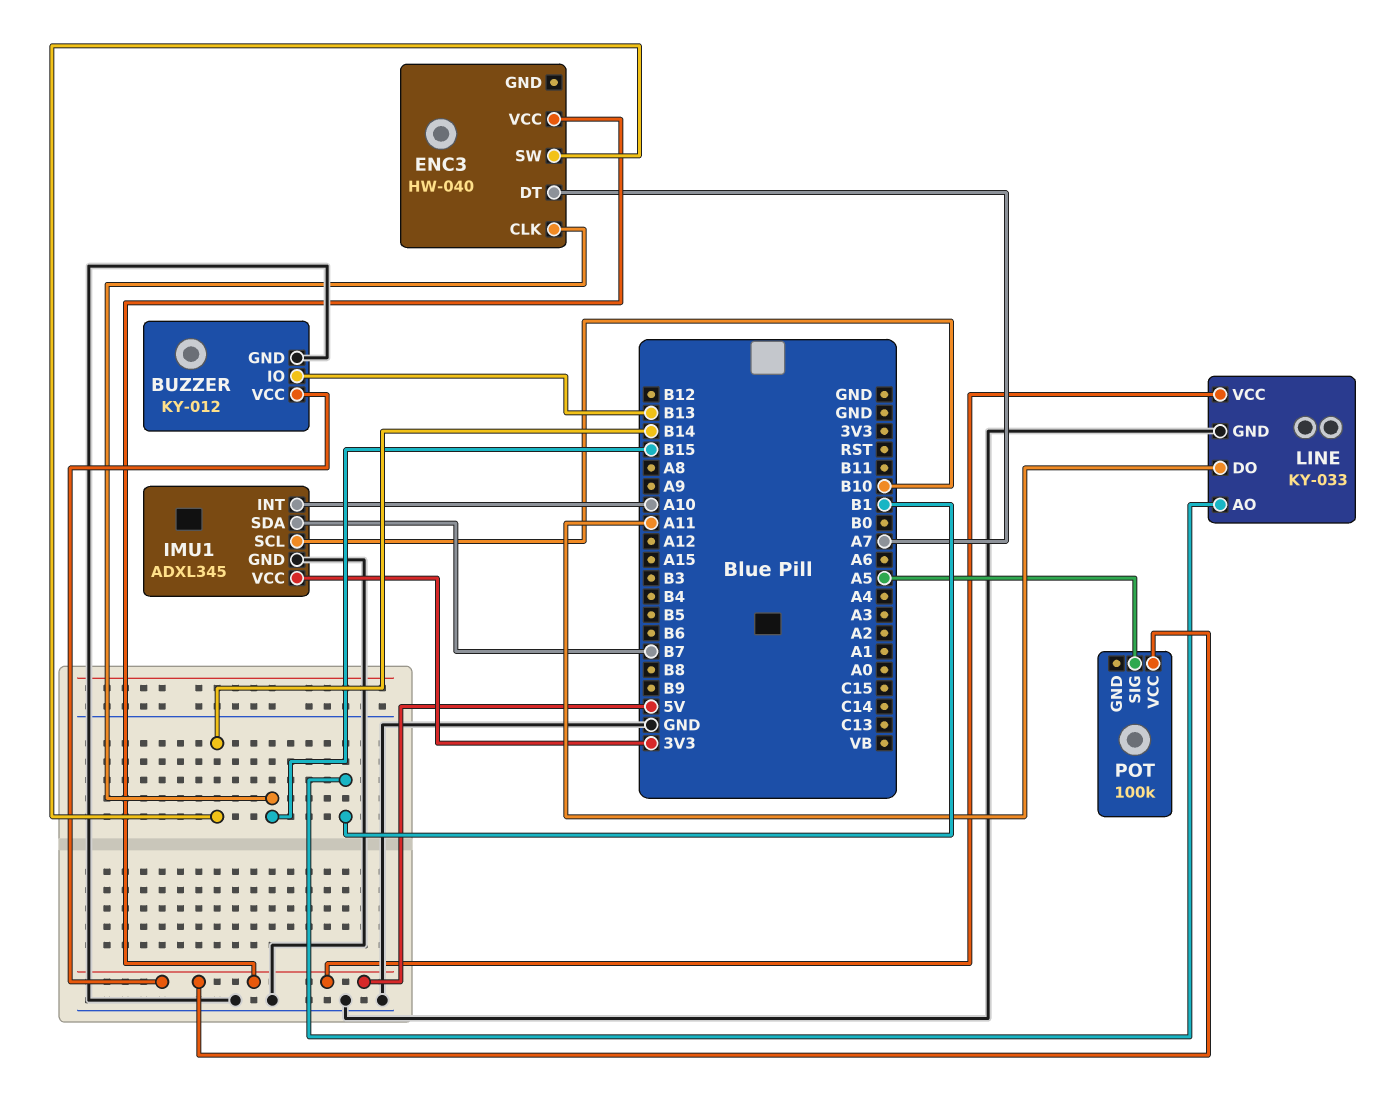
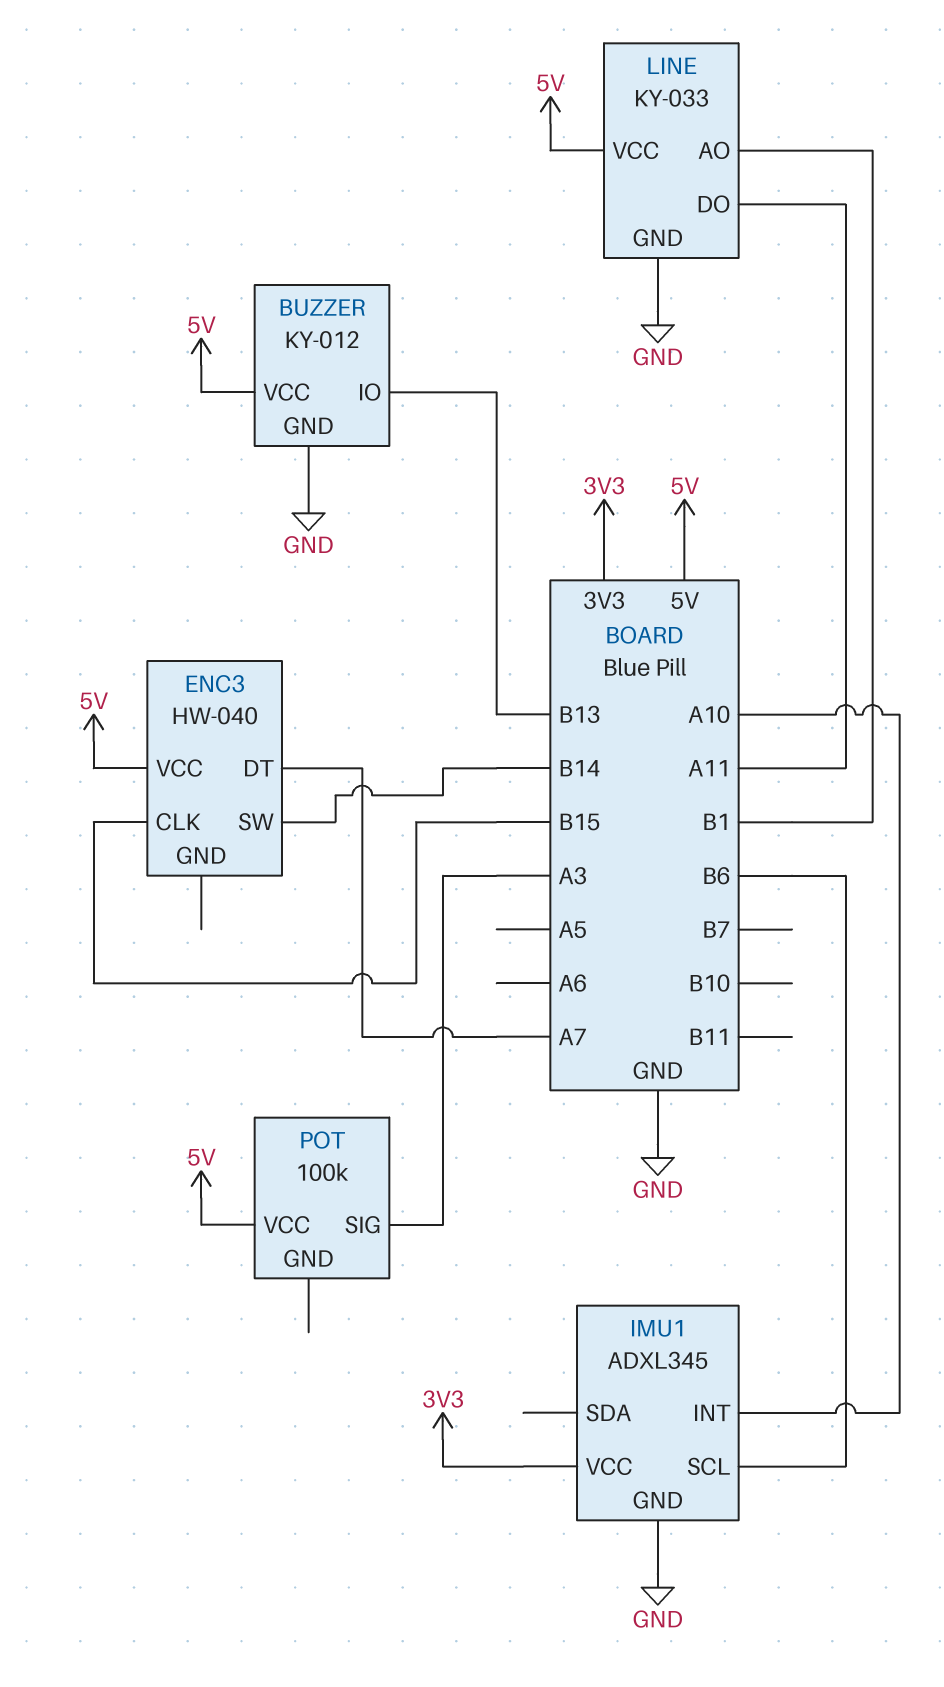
IMU1 pin SCL: B10 -> B6
IMU1 pin SDA: B7 -> none
POT pin SIG: A5 -> A3

